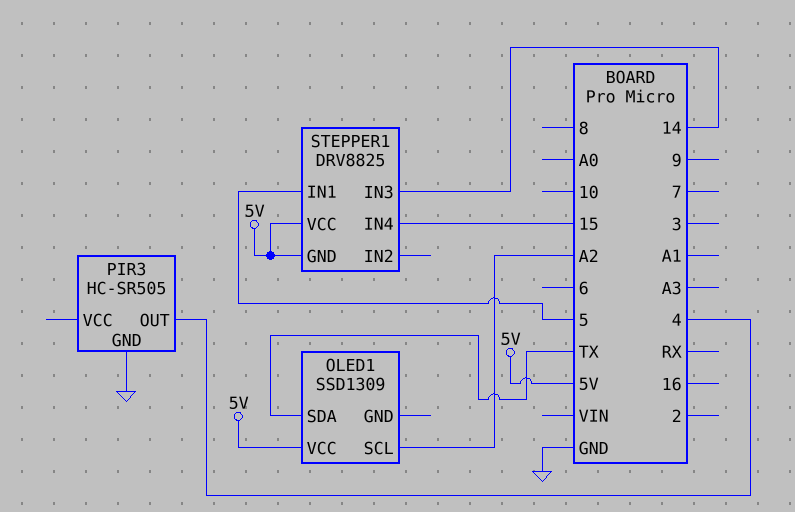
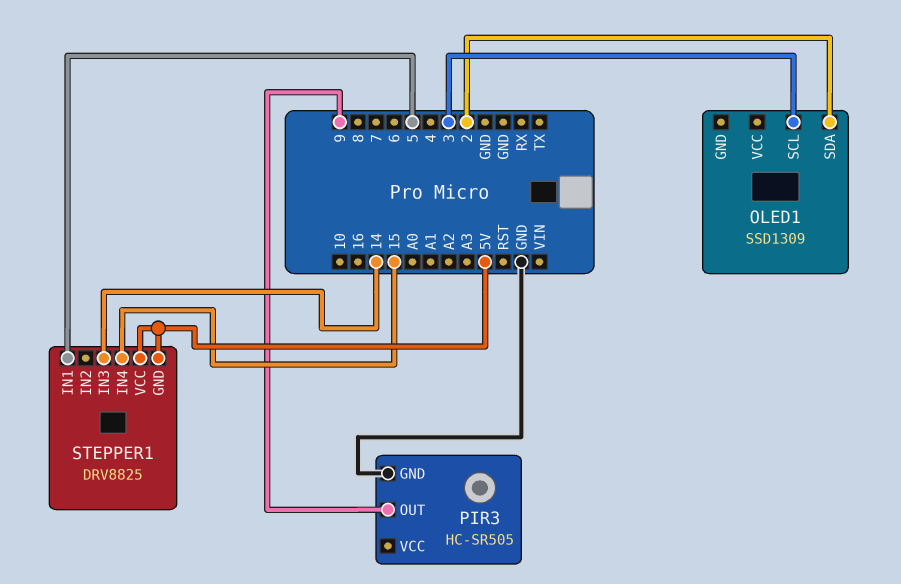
OLED1 pin SCL: A2 -> 3
OLED1 pin SDA: TX -> 2
OLED1 pin VCC: 5V -> none
PIR3 pin OUT: 4 -> 9

